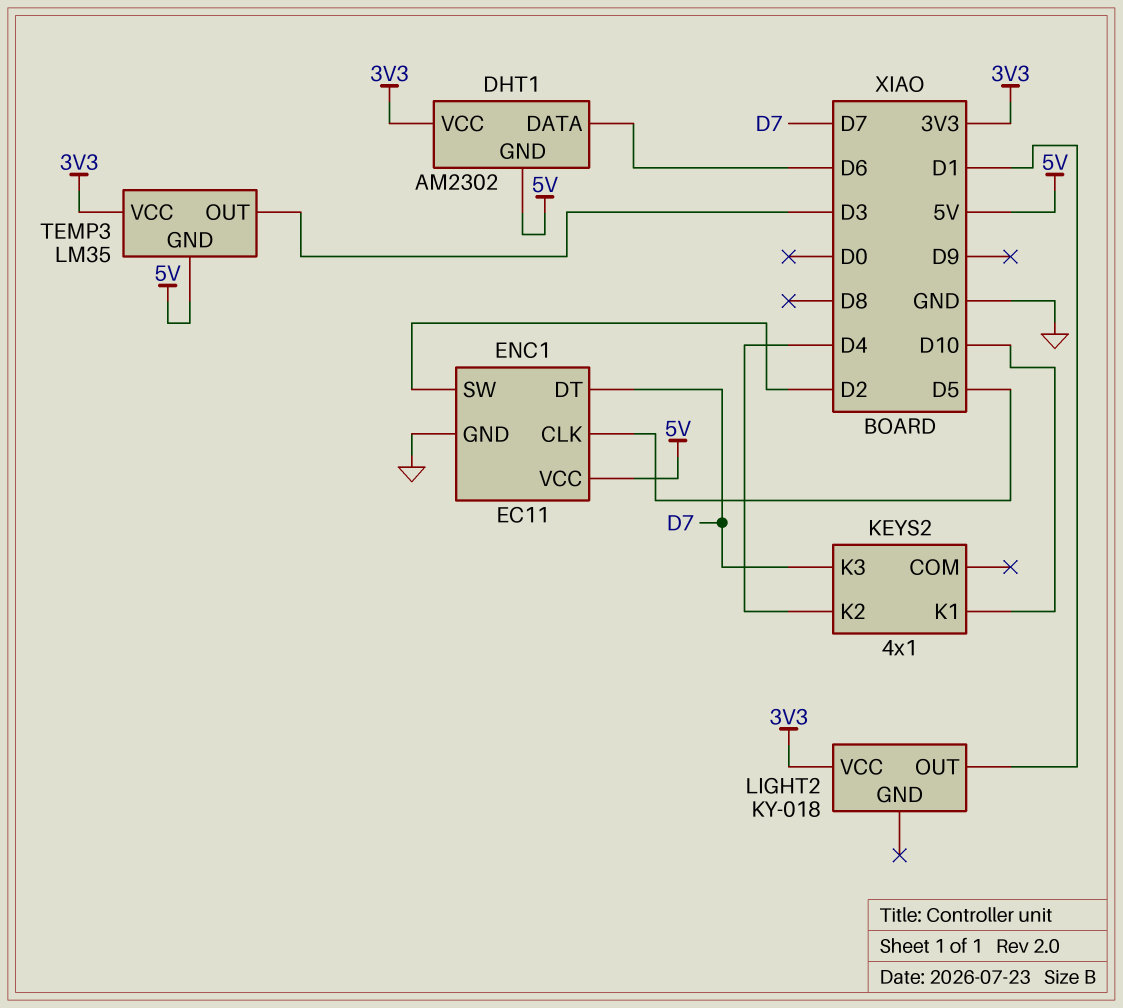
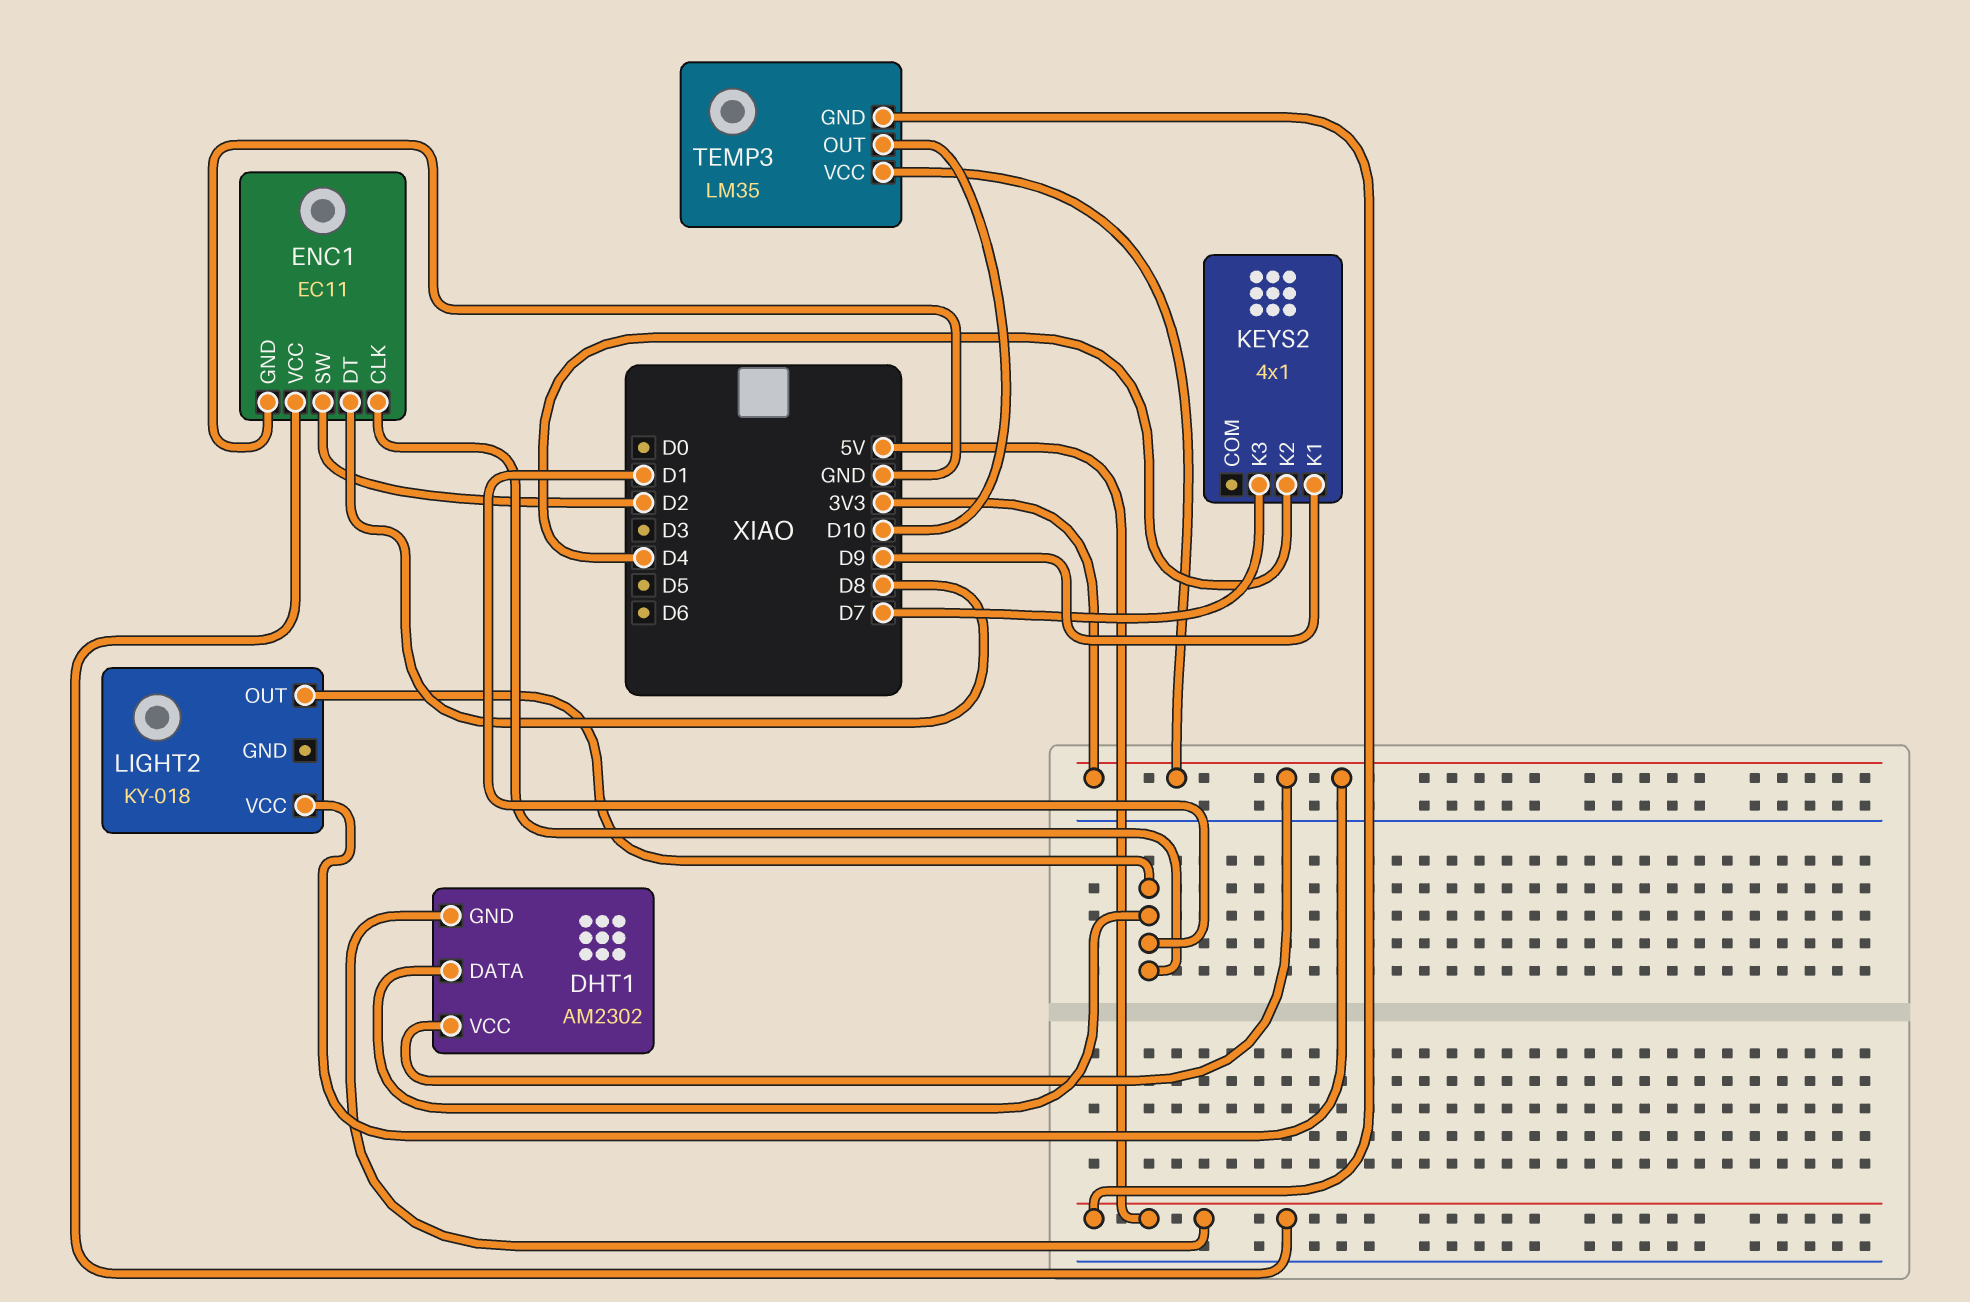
DHT1 pin DATA: D6 -> D1
ENC1 pin CLK: D5 -> D1
ENC1 pin DT: D7 -> D8
KEYS2 pin K1: D10 -> D9
TEMP3 pin OUT: D3 -> D10

